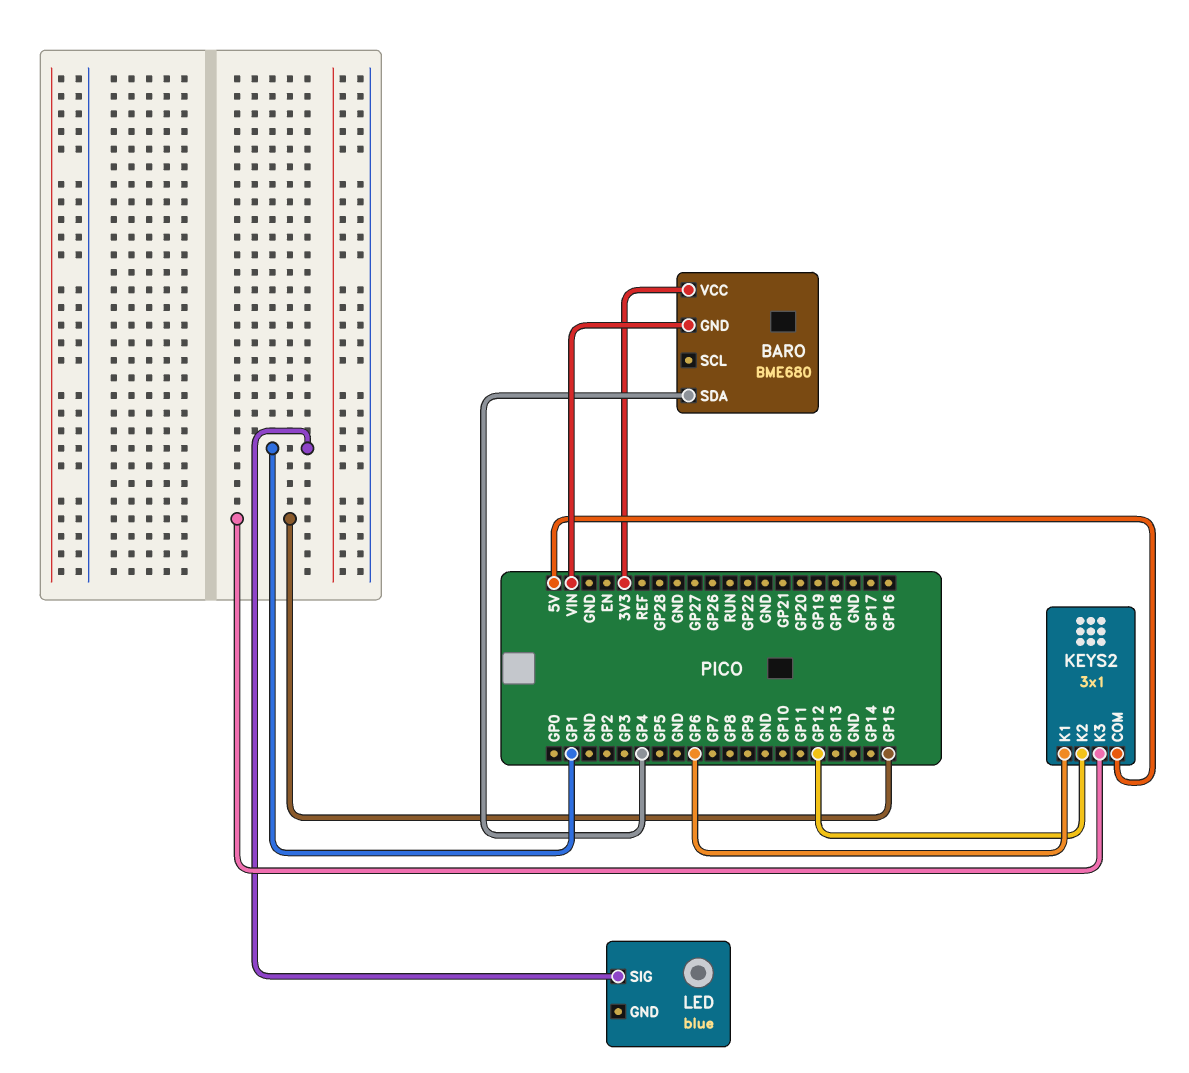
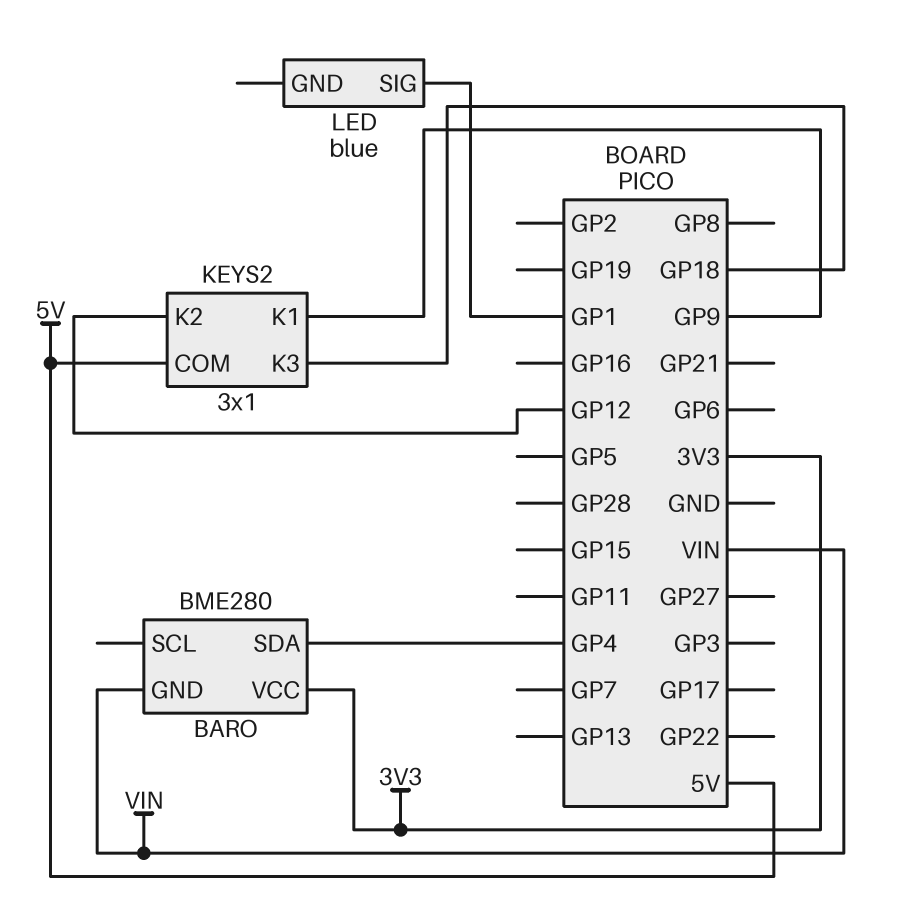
BARO: BME680 -> BME280
KEYS2 pin K1: GP6 -> GP9
KEYS2 pin K3: GP15 -> GP18

